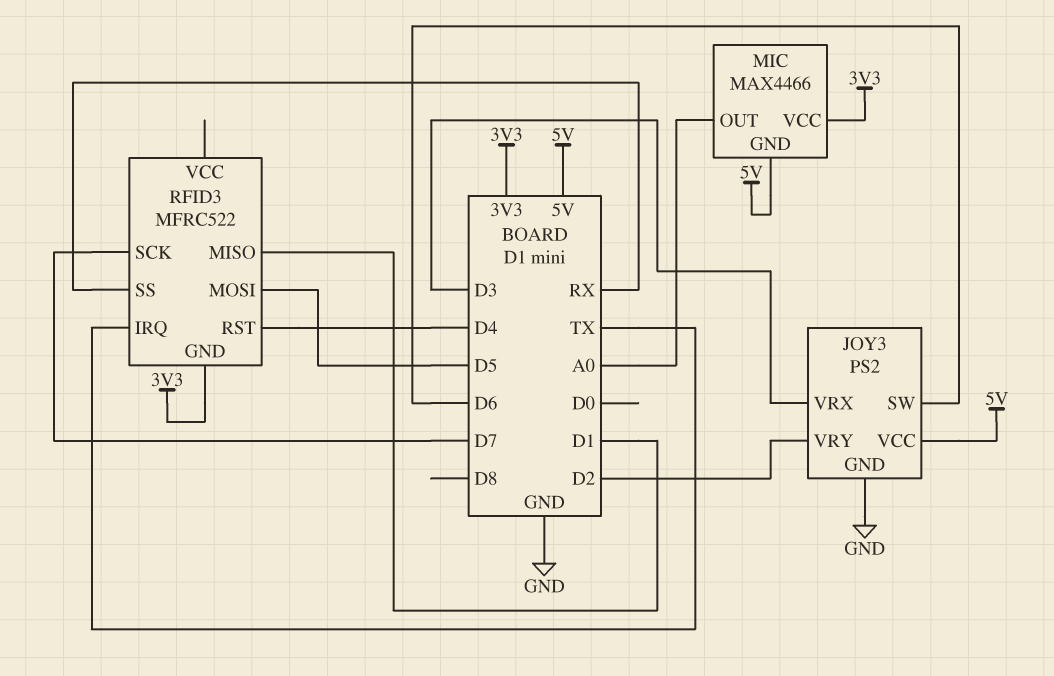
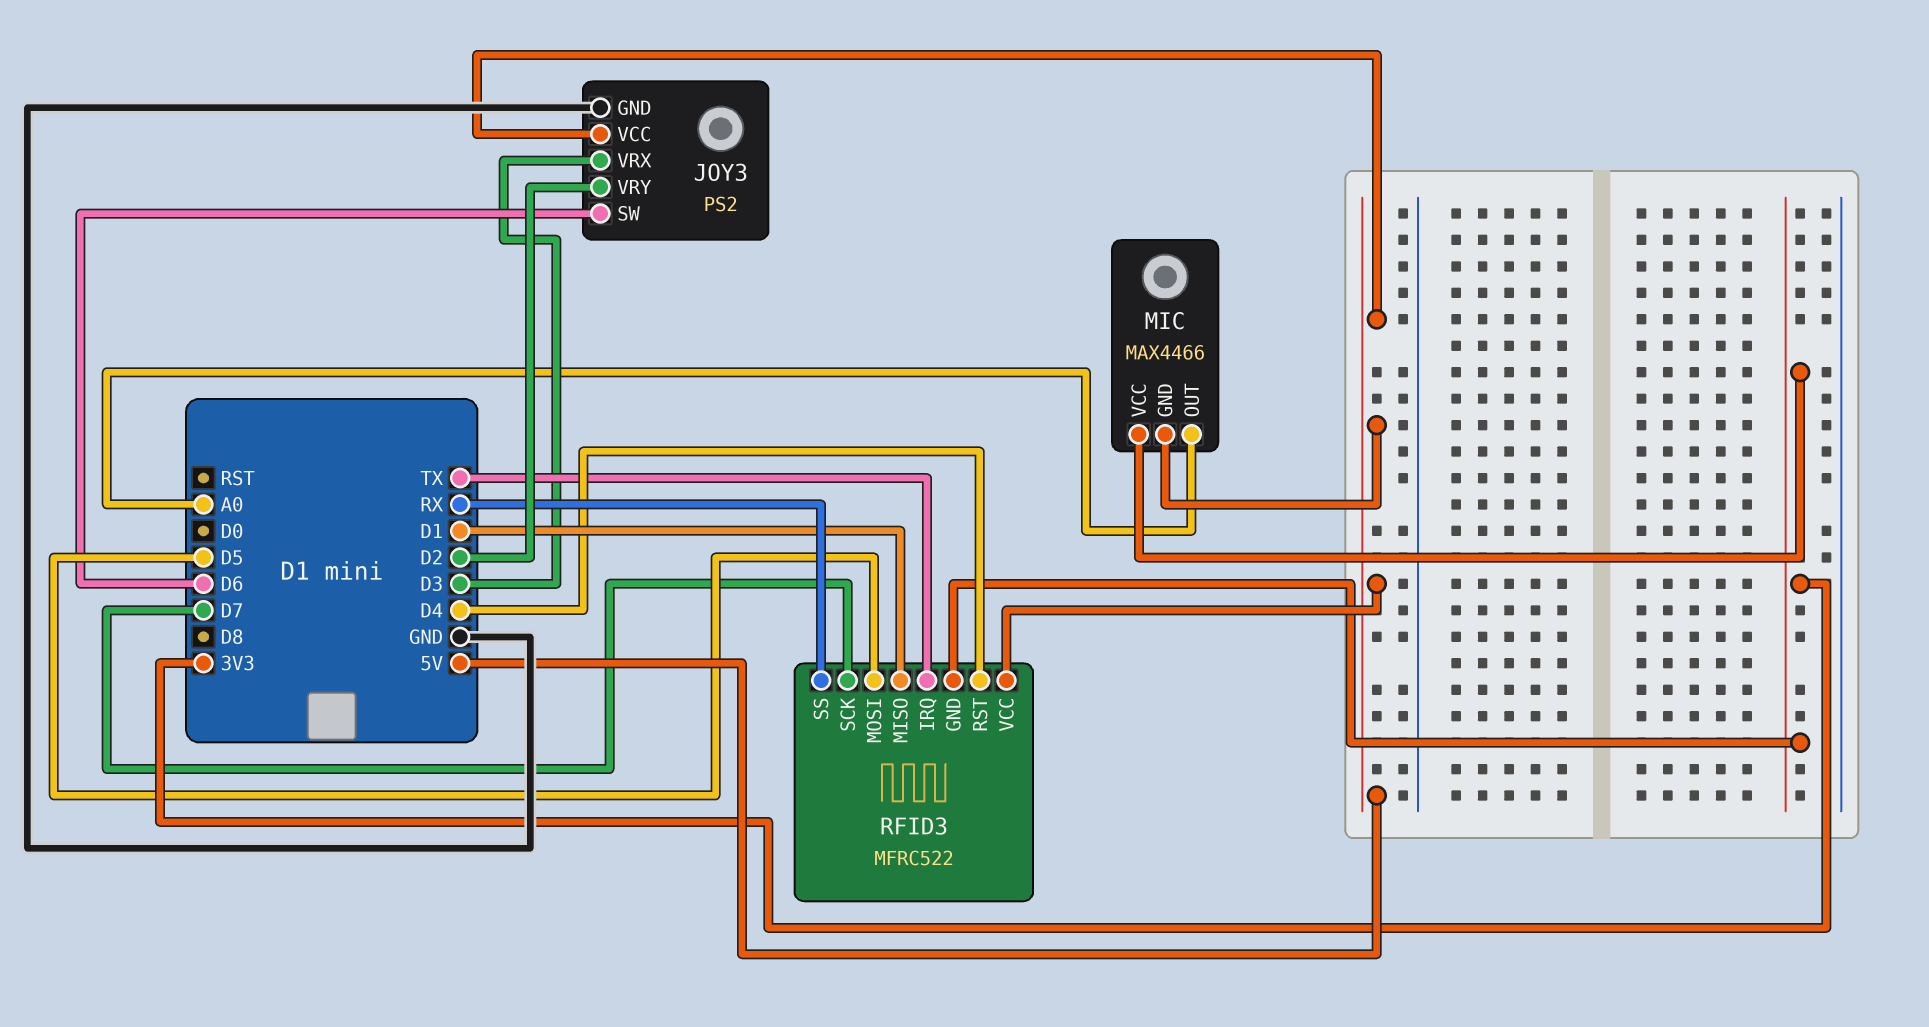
RFID3 pin VCC: none -> 5V

